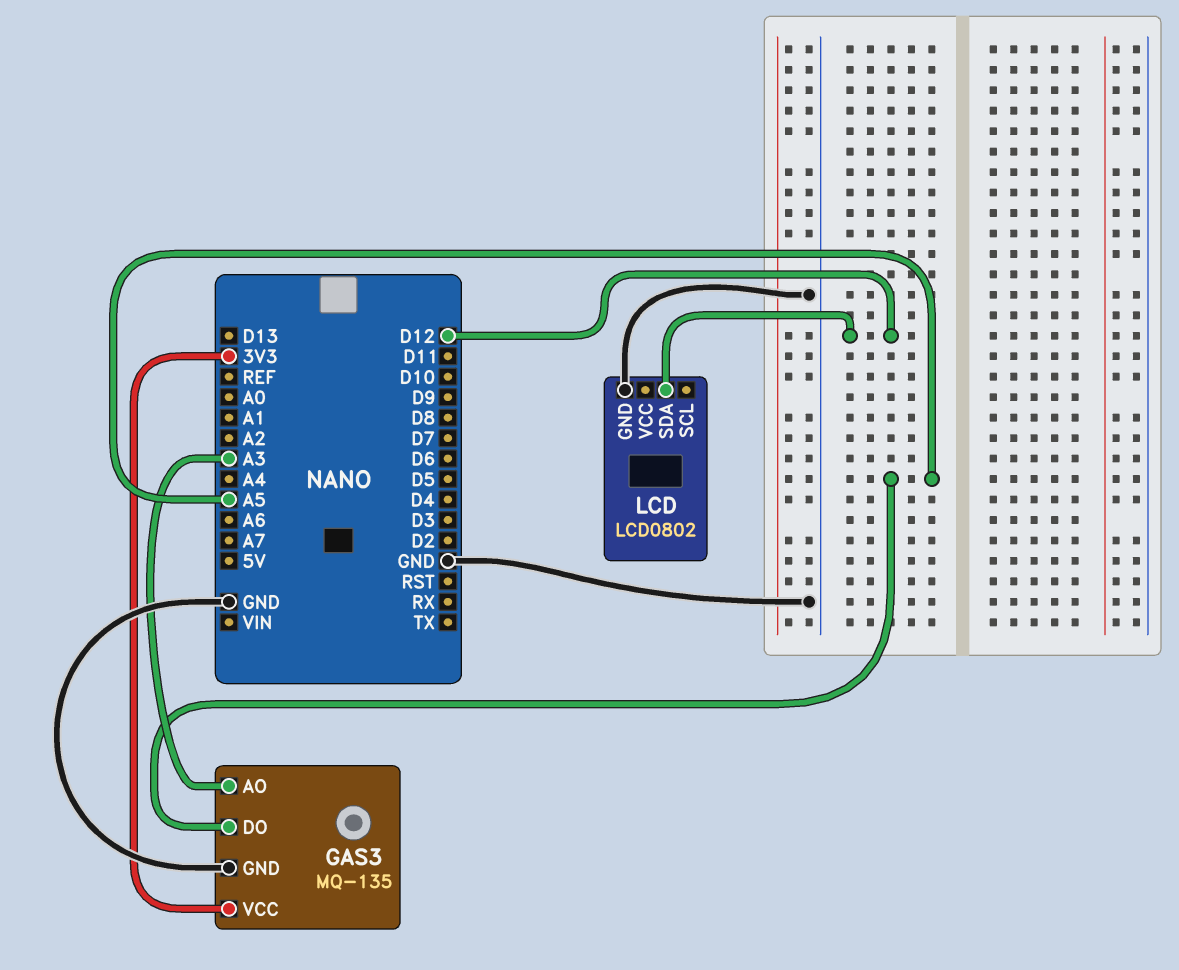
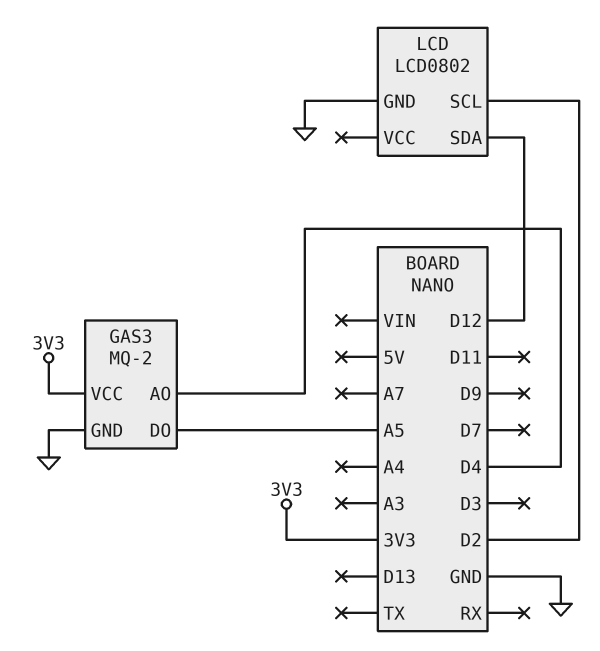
GAS3: MQ-135 -> MQ-2
GAS3 pin AO: A3 -> D4
LCD pin SCL: none -> D2

